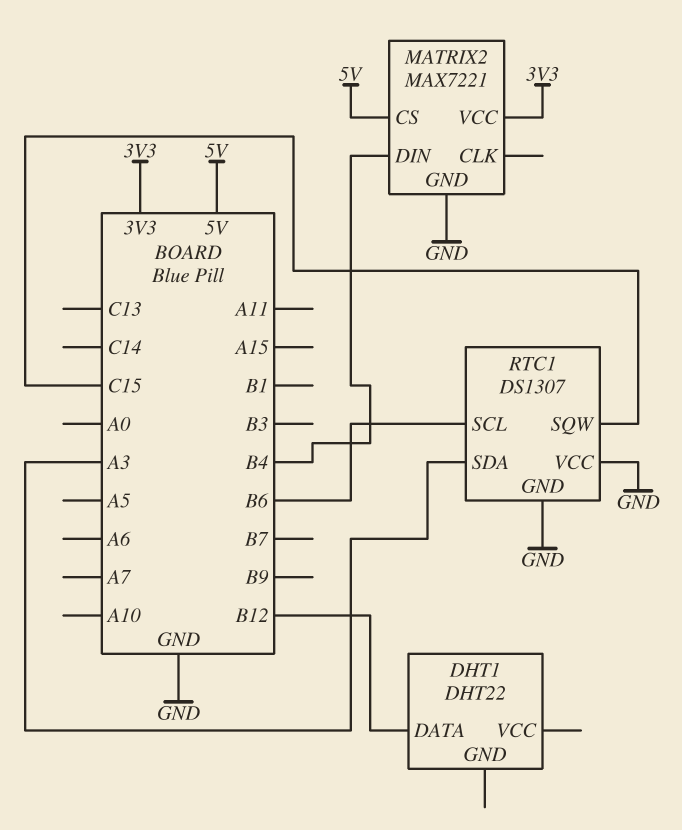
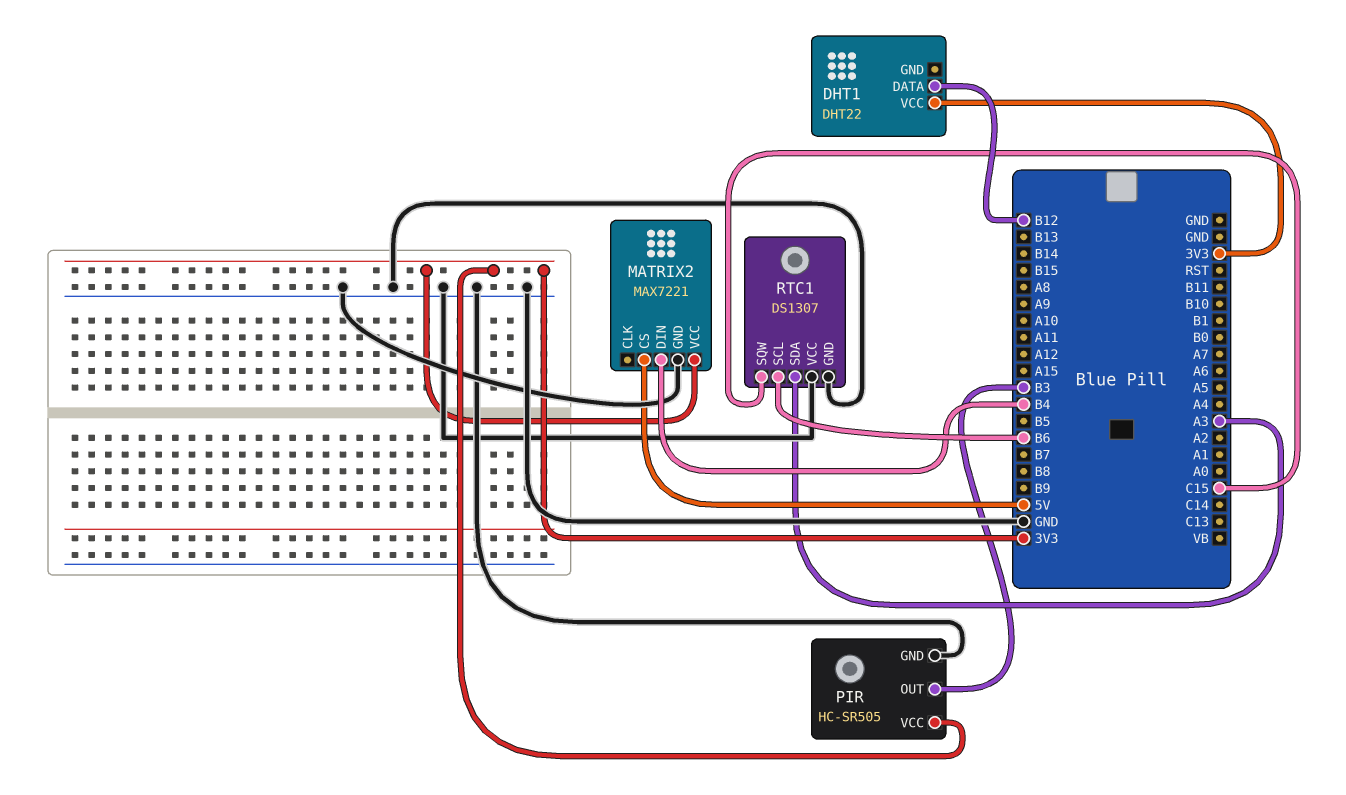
DHT1 pin VCC: none -> 3V3
PIR: none -> HC-SR505
PIR pin GND: none -> GND
PIR pin OUT: none -> B3
PIR pin VCC: none -> 3V3

